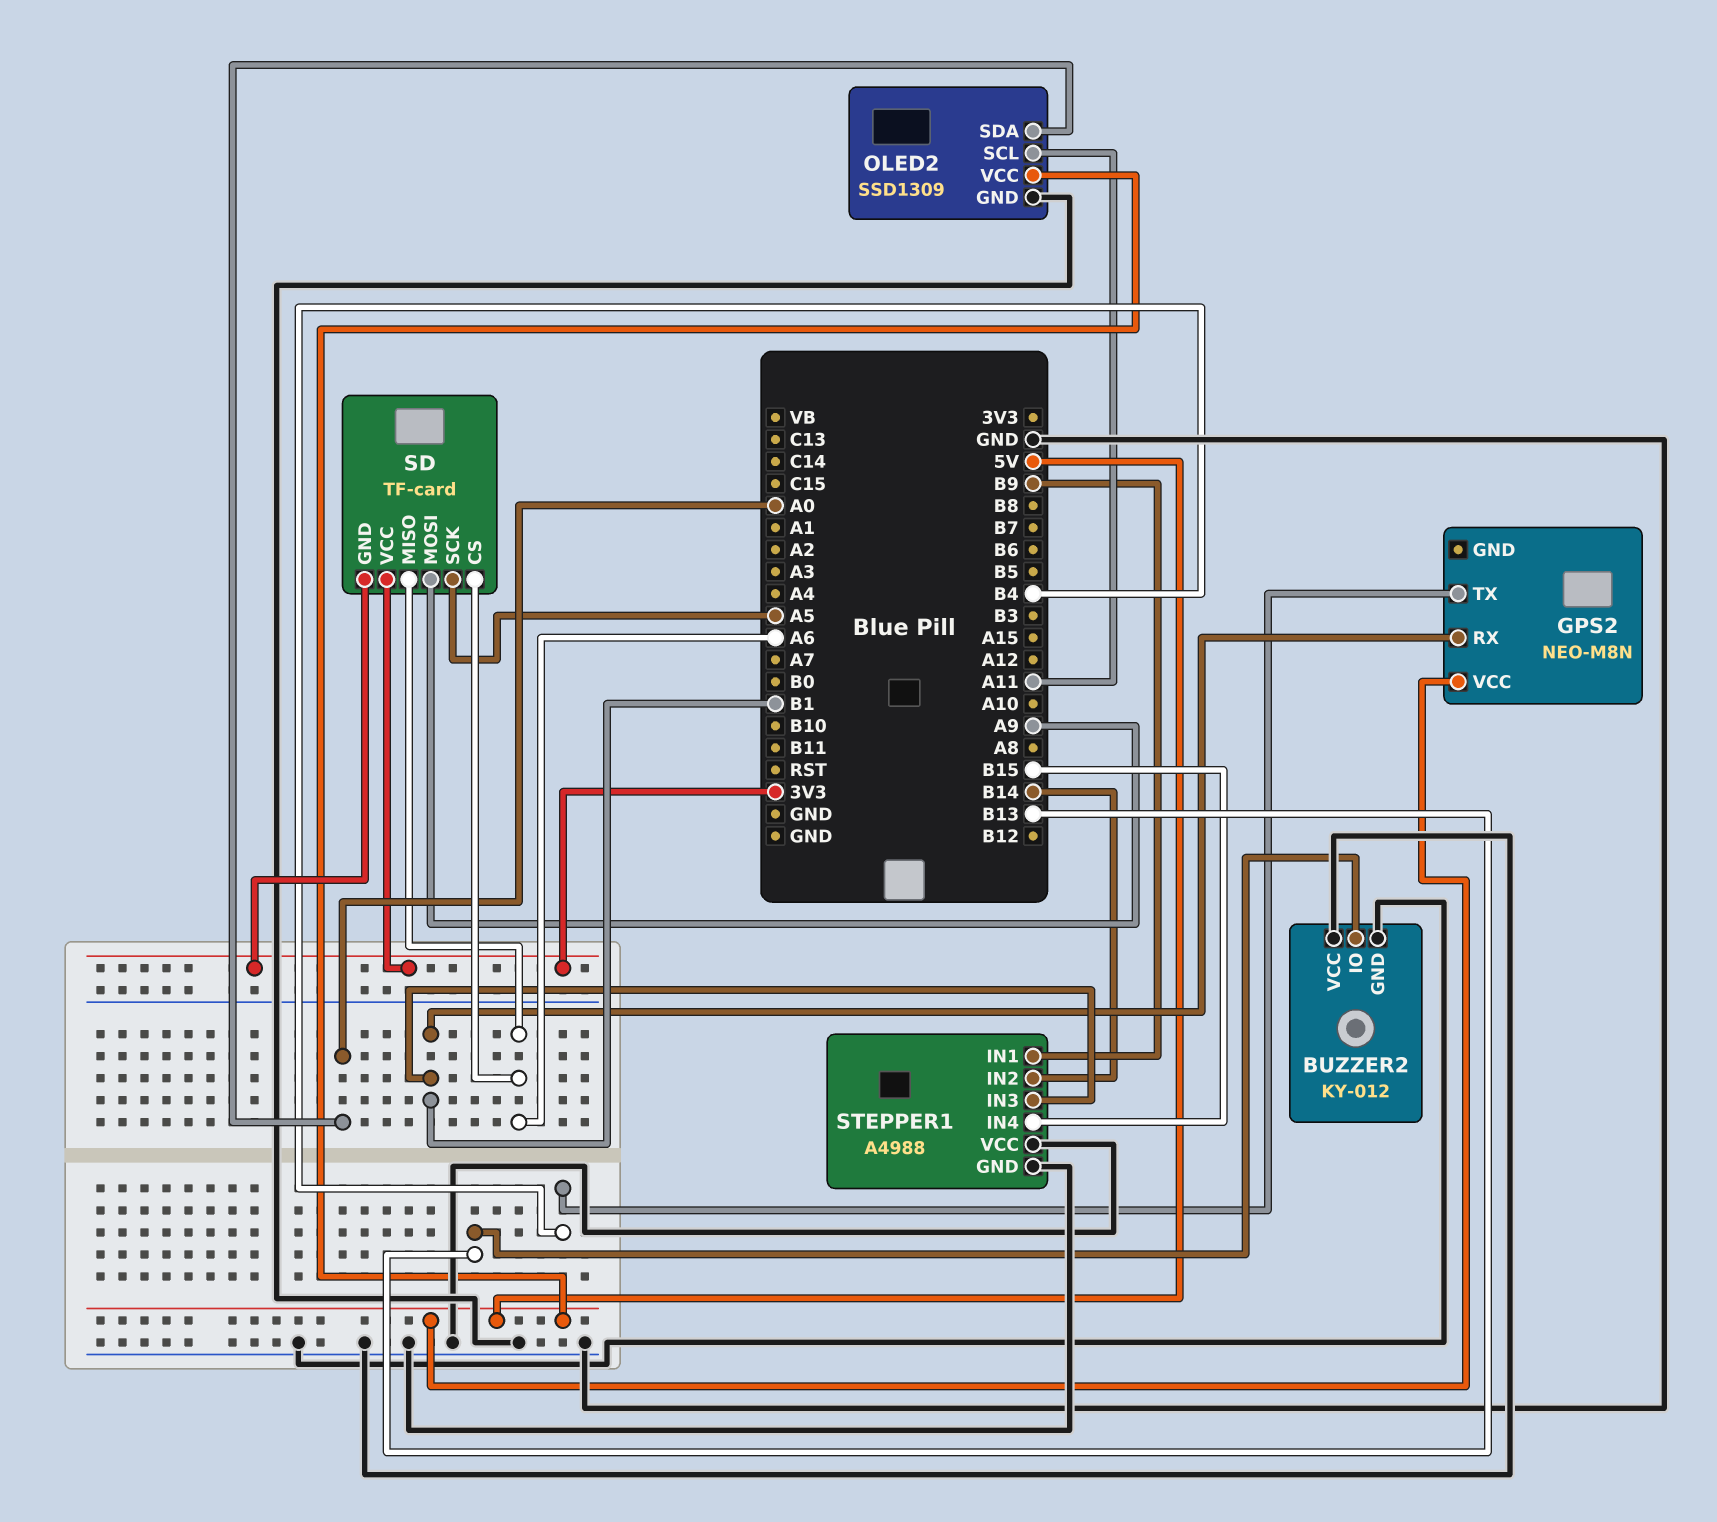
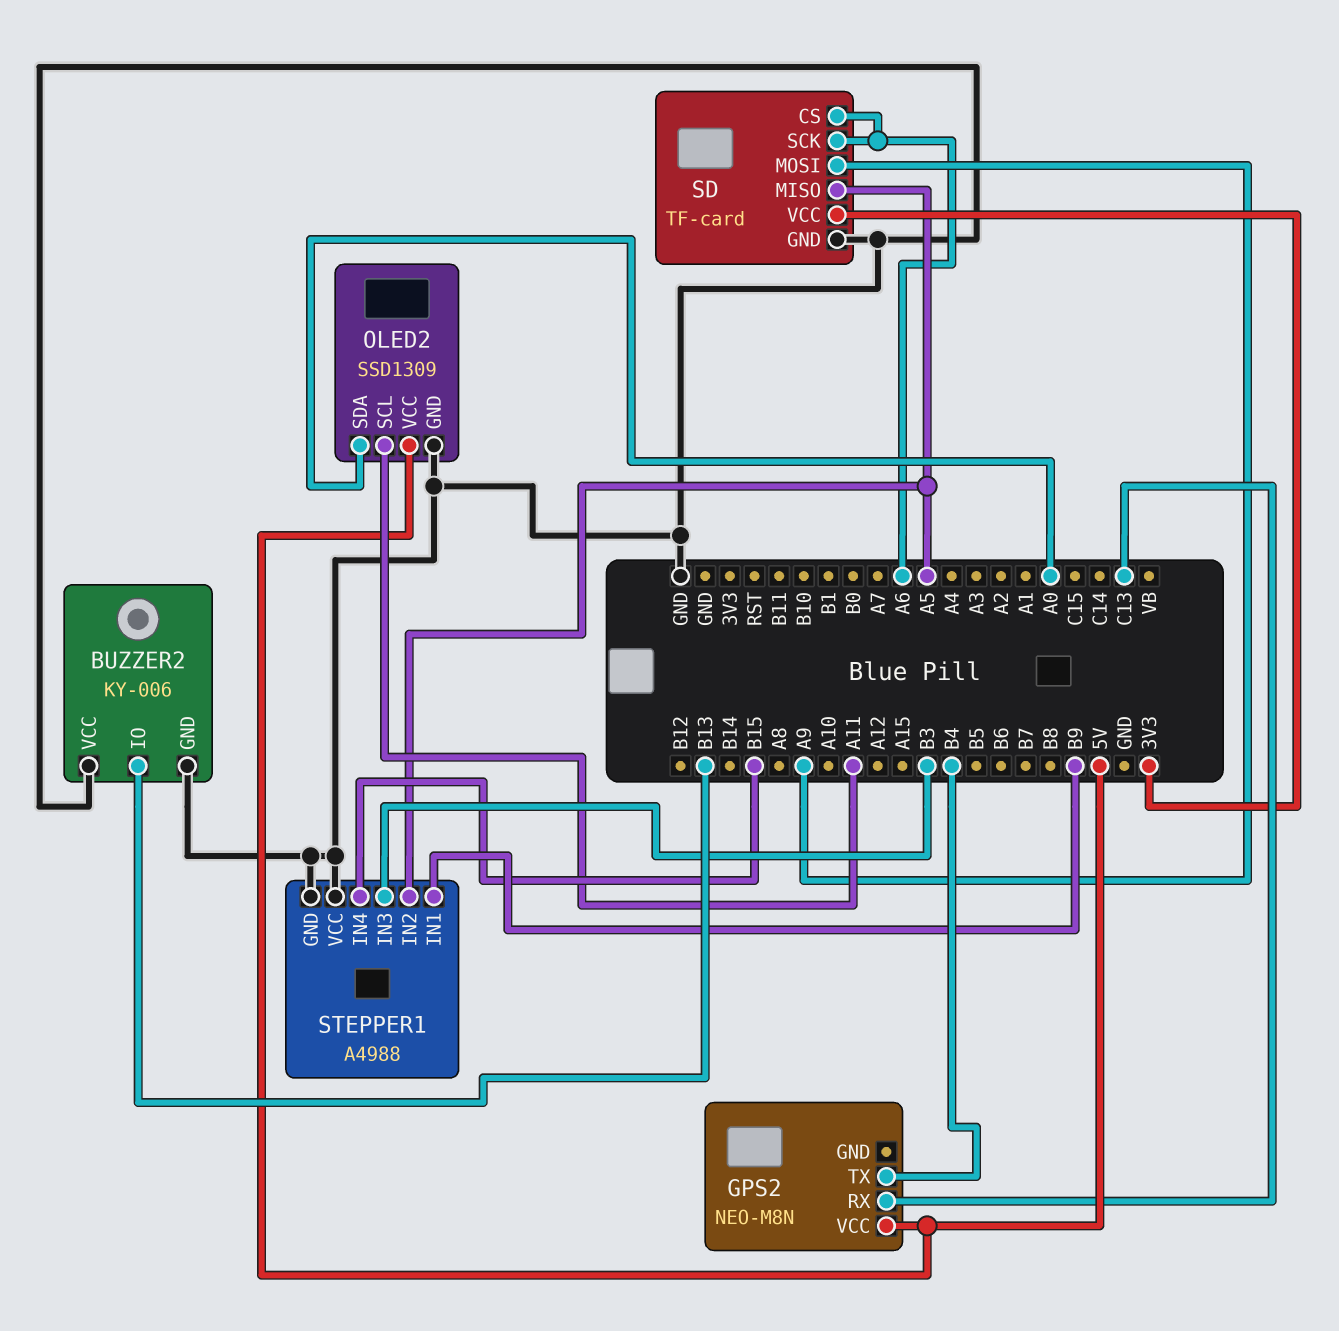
BUZZER2: KY-012 -> KY-006
GPS2 pin RX: B1 -> C13
SD pin GND: 3V3 -> GND
SD pin MISO: A6 -> A5
SD pin SCK: A5 -> A6
STEPPER1 pin IN2: B14 -> A5
STEPPER1 pin IN3: B1 -> B3

